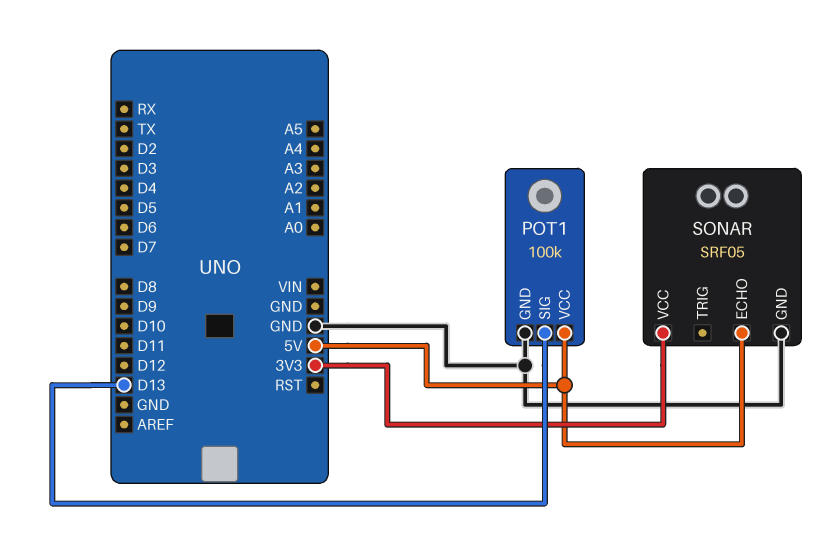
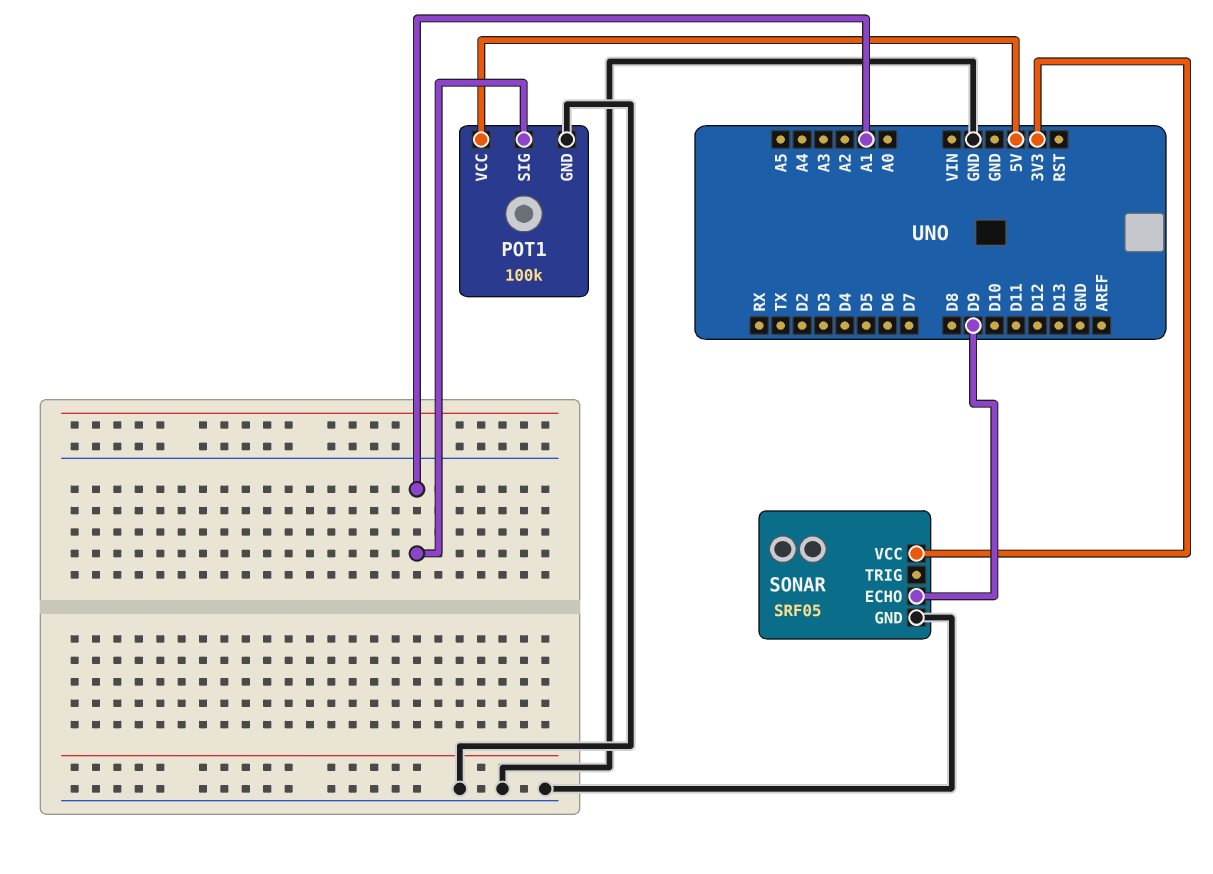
POT1 pin SIG: D13 -> A1
SONAR pin ECHO: 5V -> D9

